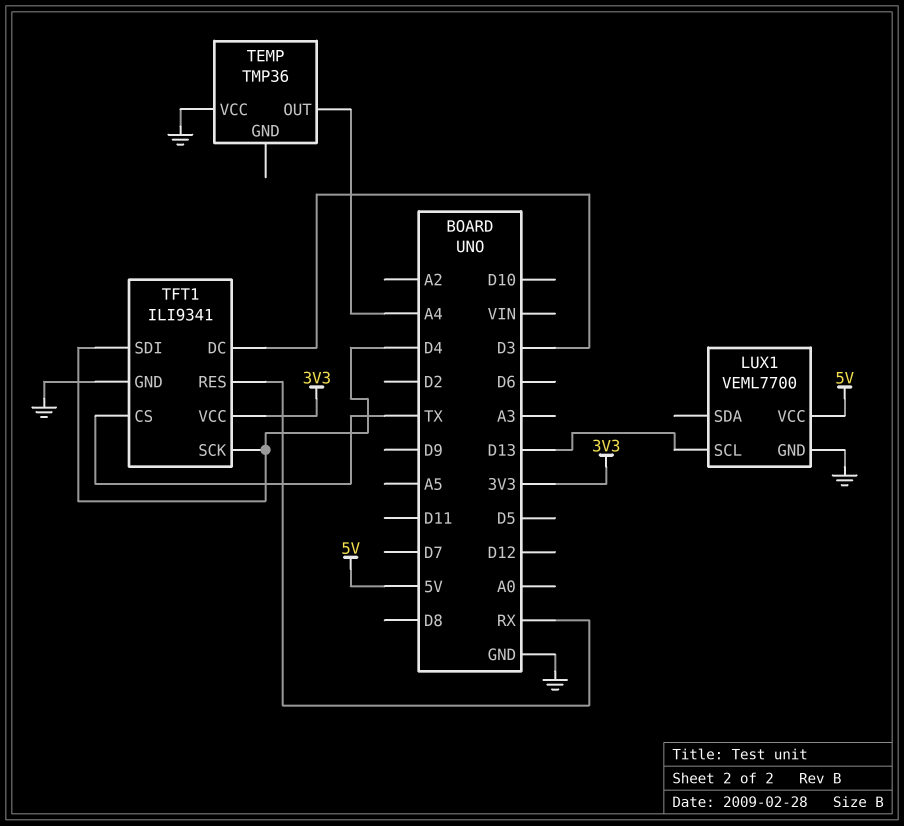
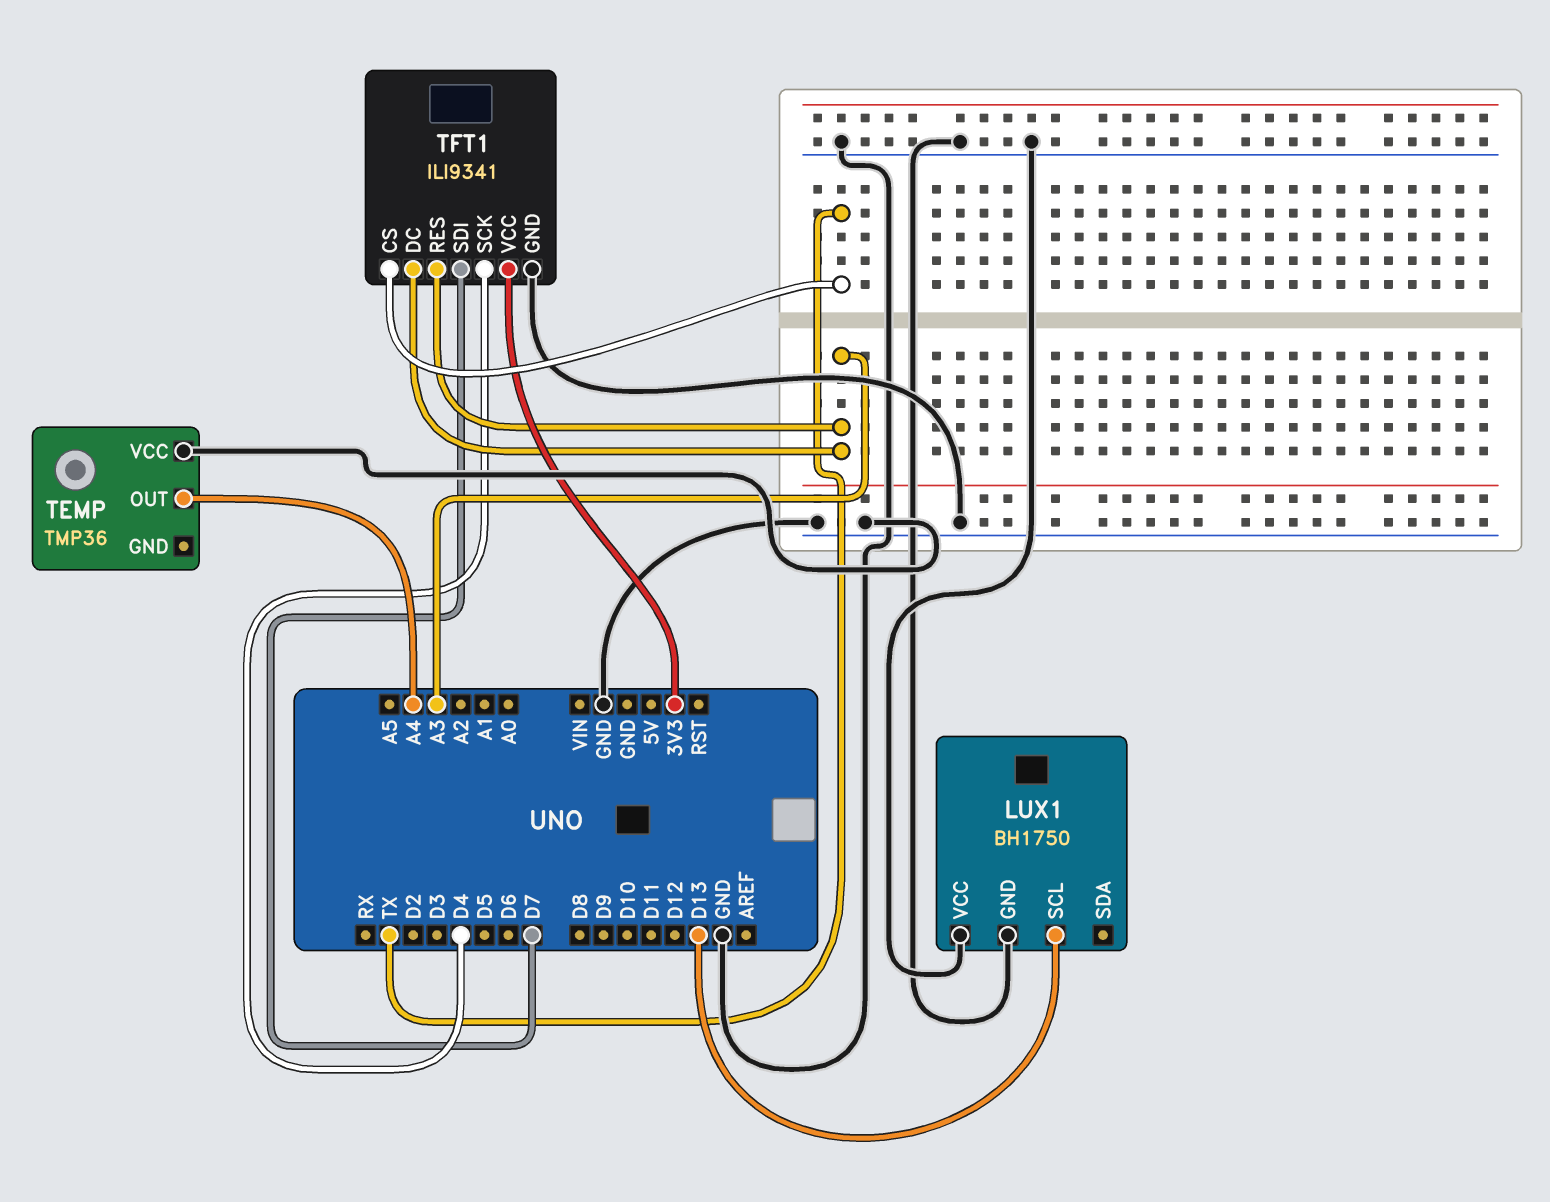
LUX1: VEML7700 -> BH1750
LUX1 pin VCC: 5V -> GND
TFT1 pin DC: D3 -> A3
TFT1 pin RES: RX -> A3
TFT1 pin SDI: D4 -> D7

